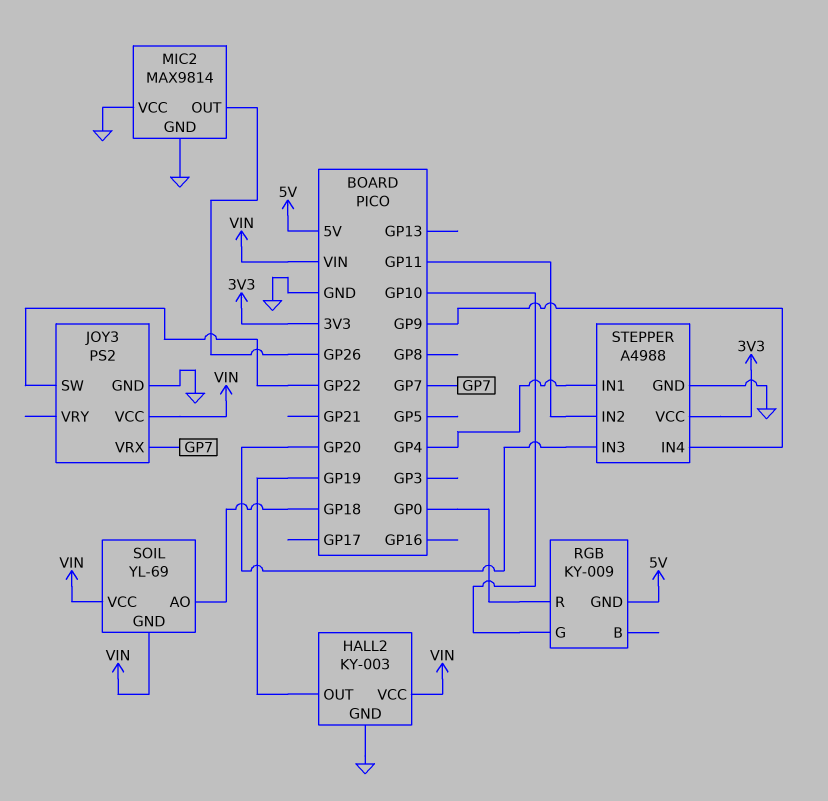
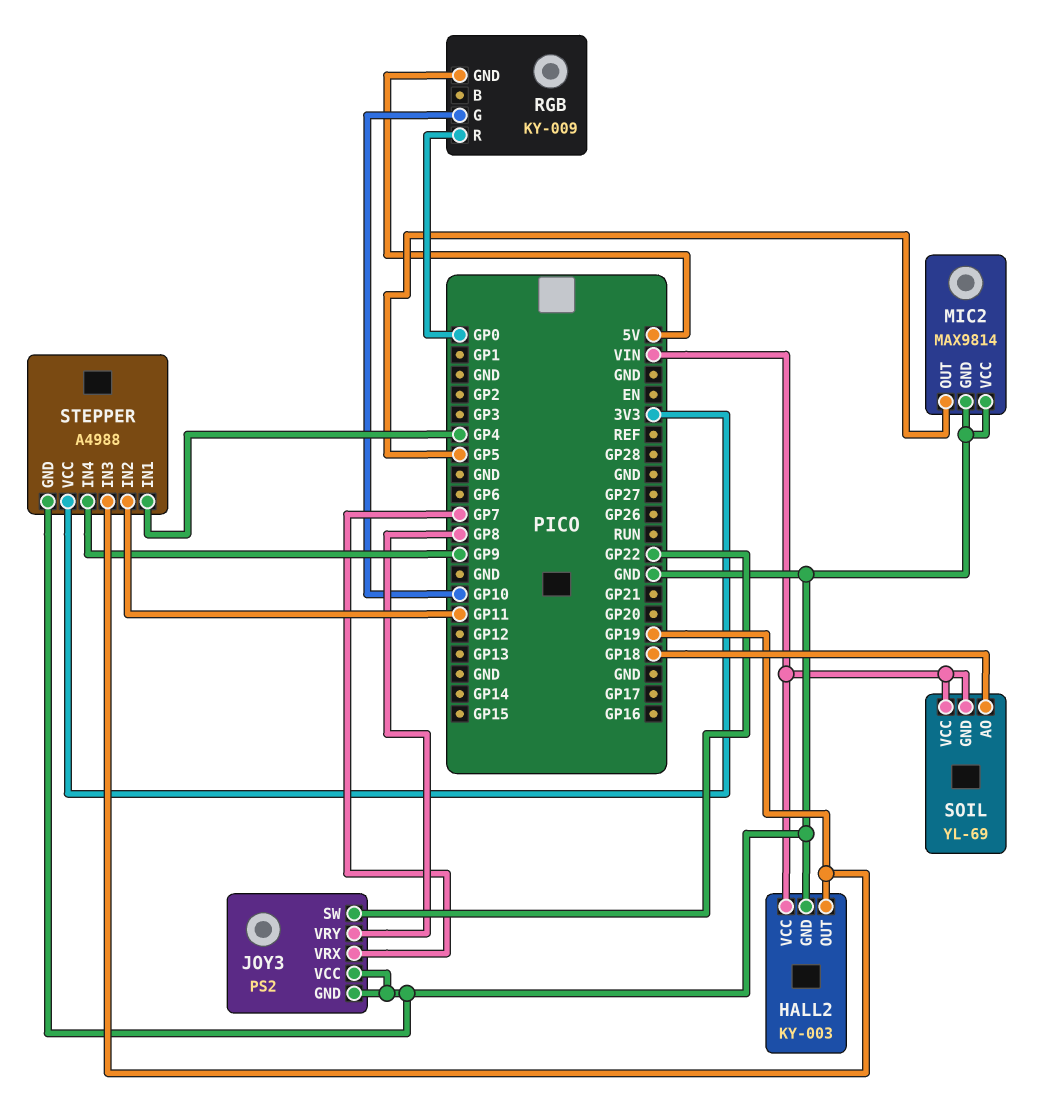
JOY3 pin VCC: VIN -> GND
JOY3 pin VRY: none -> GP8
MIC2 pin OUT: GP26 -> GP5
STEPPER pin IN3: GP20 -> GP19

